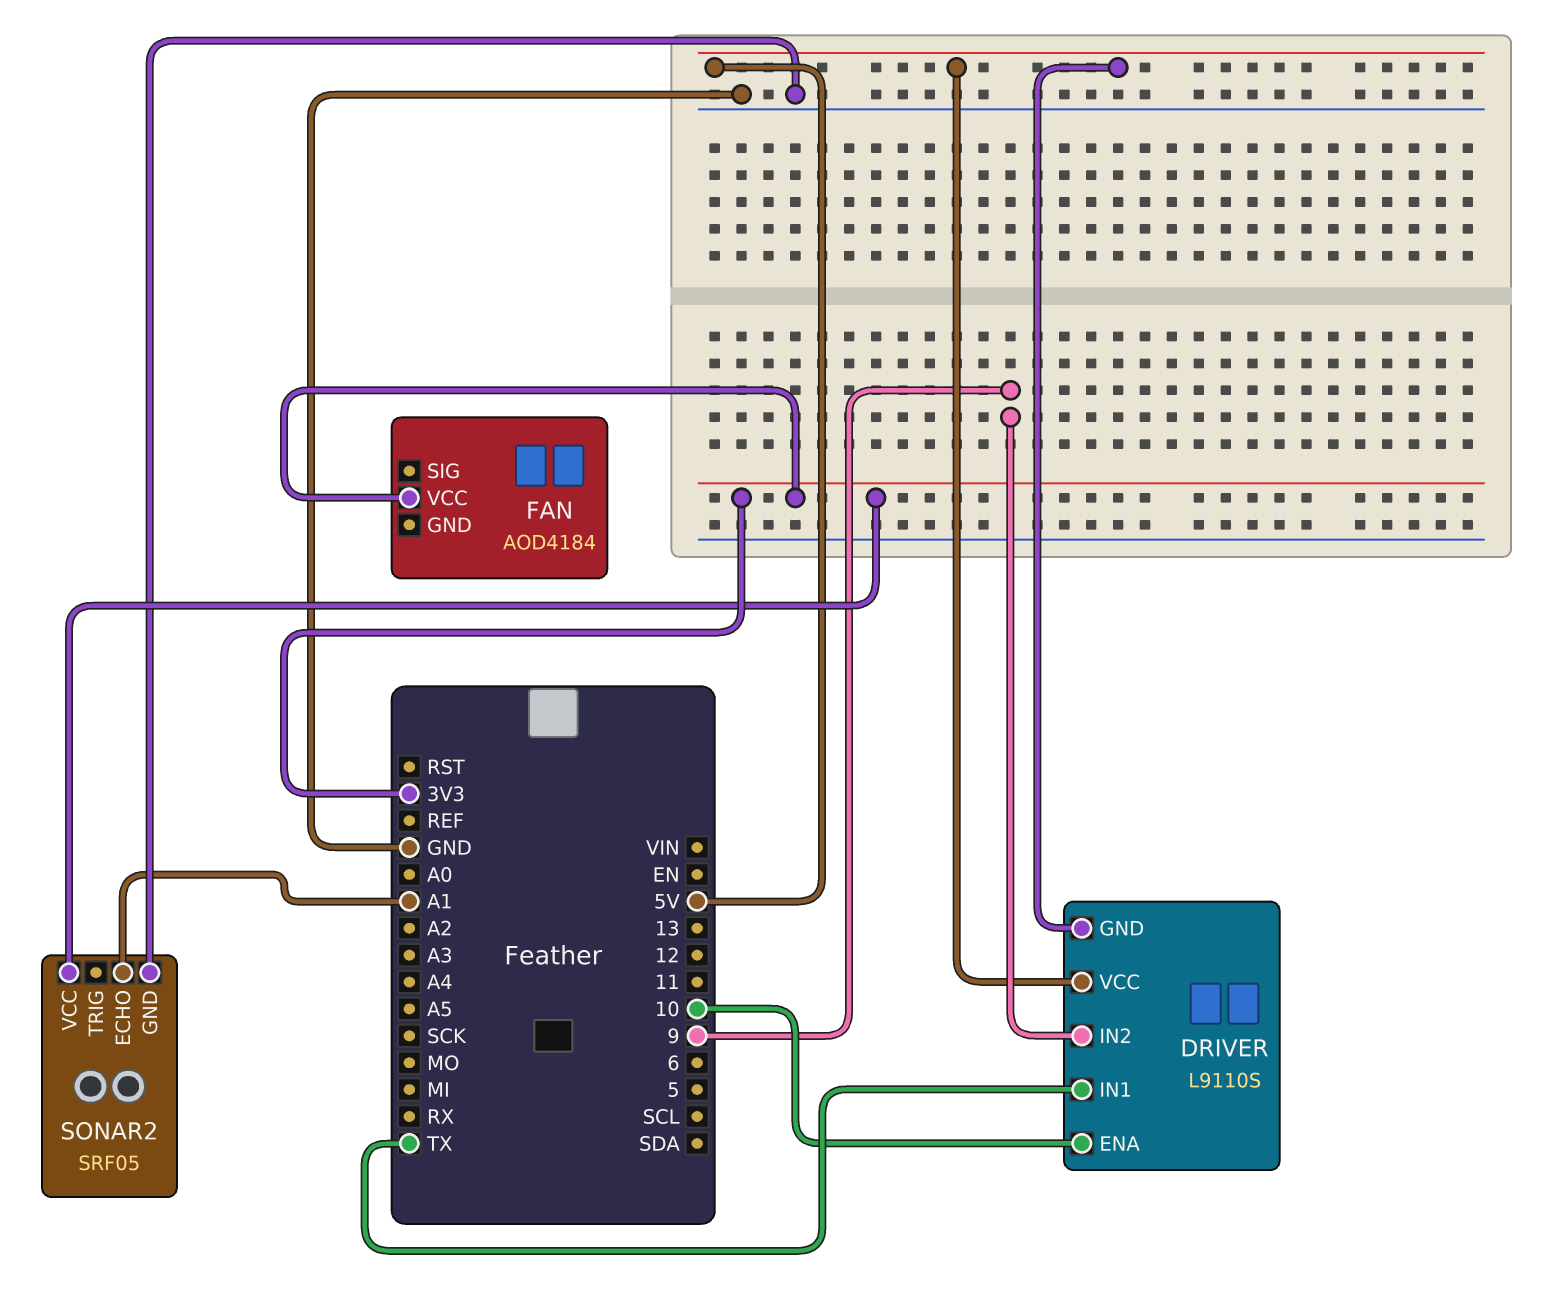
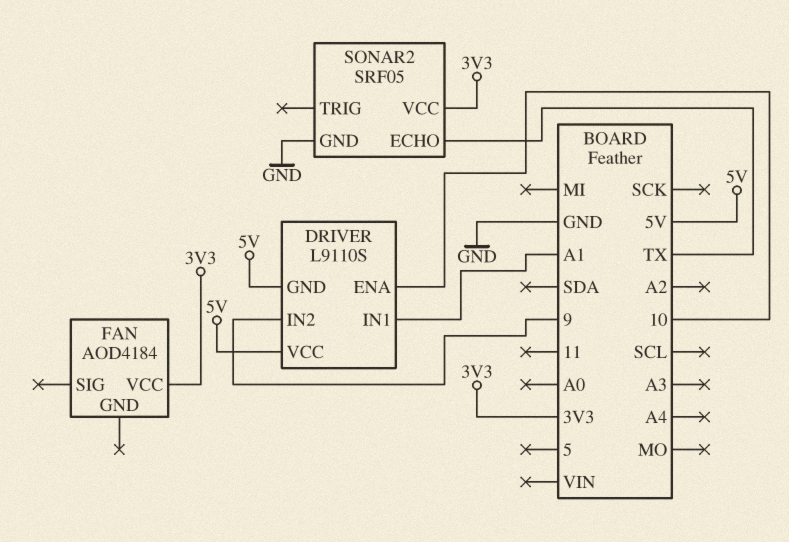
DRIVER pin IN1: TX -> A1
SONAR2 pin ECHO: A1 -> TX

